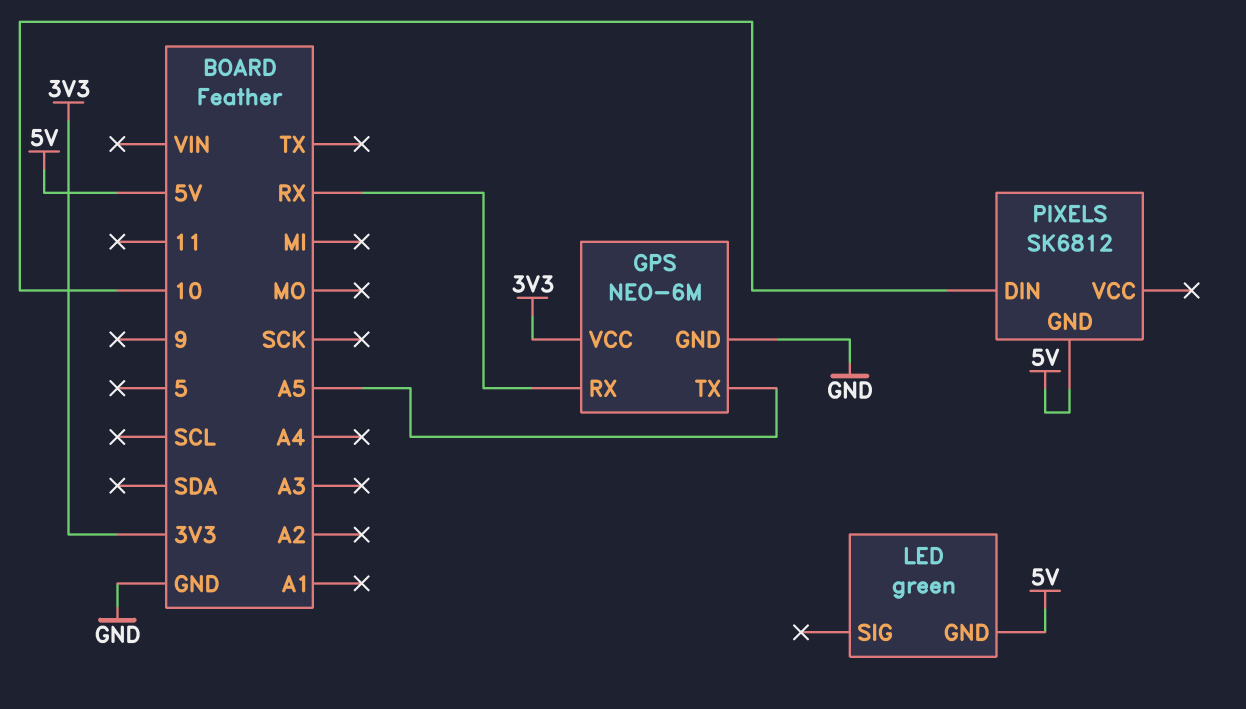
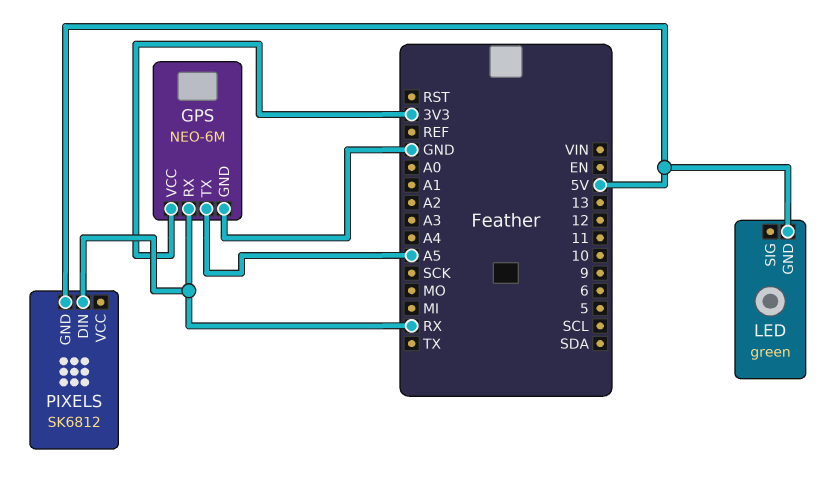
PIXELS pin DIN: 10 -> RX

